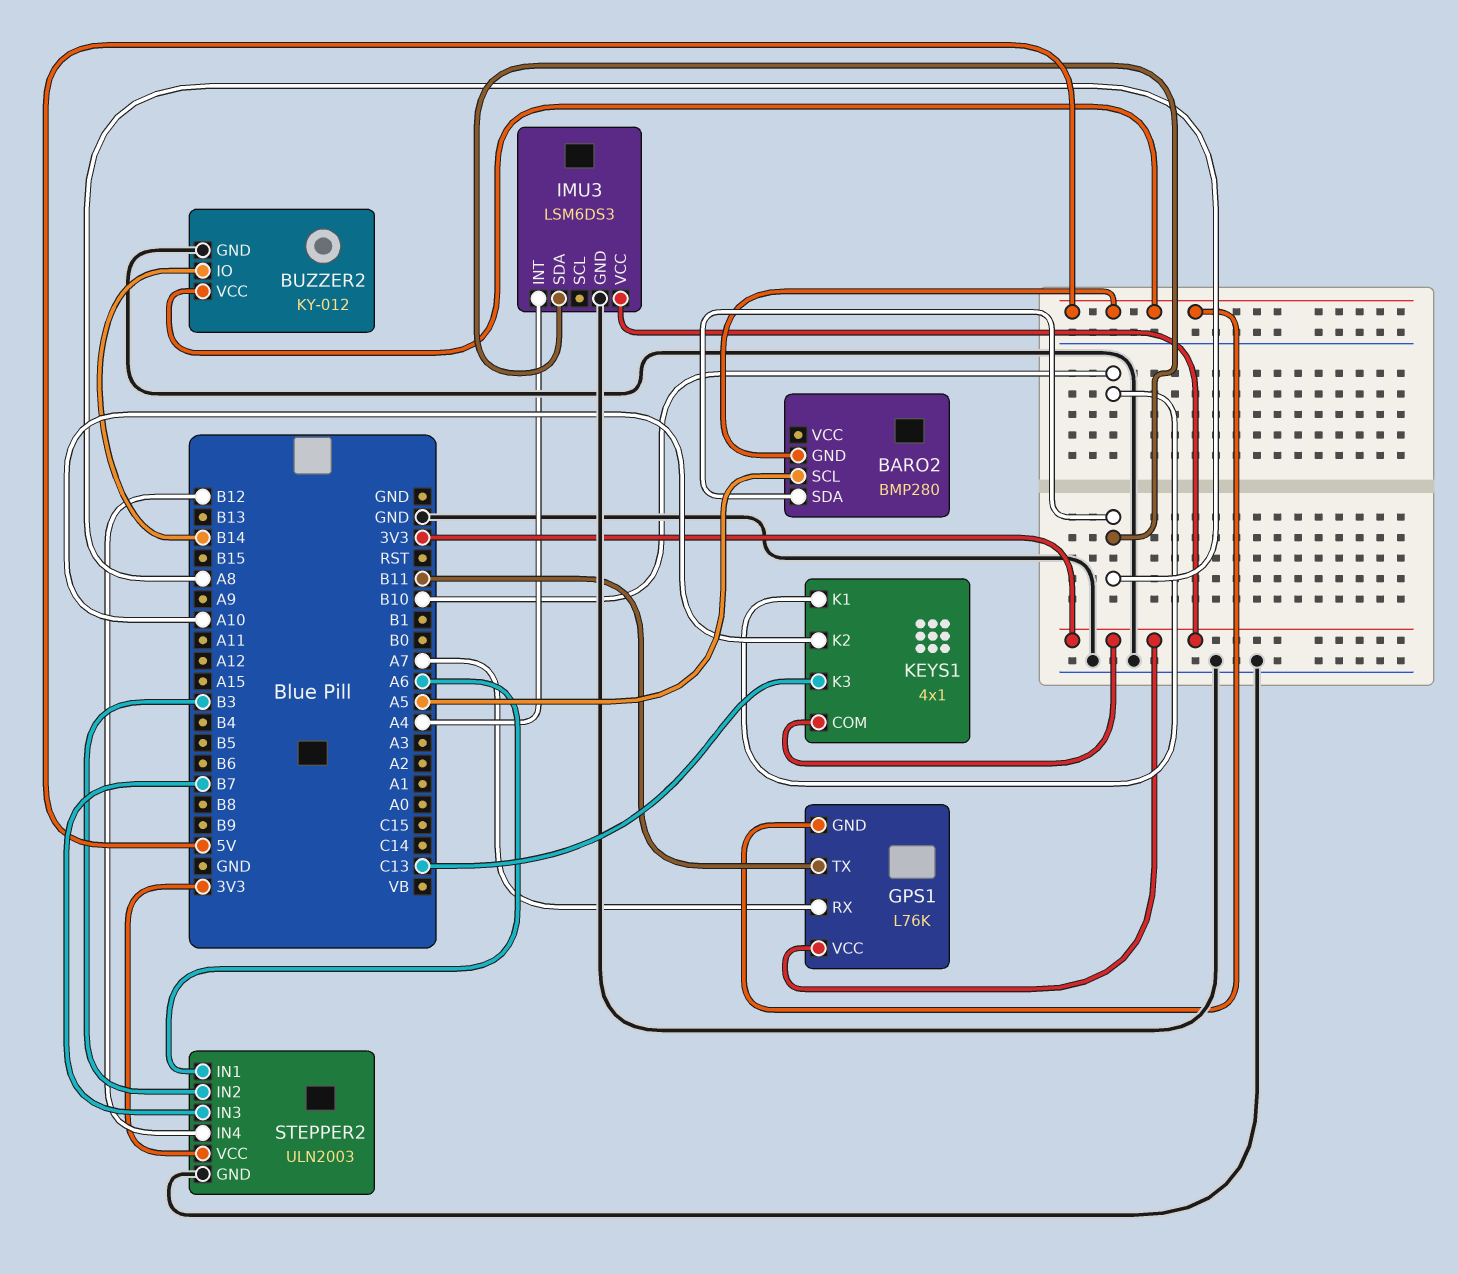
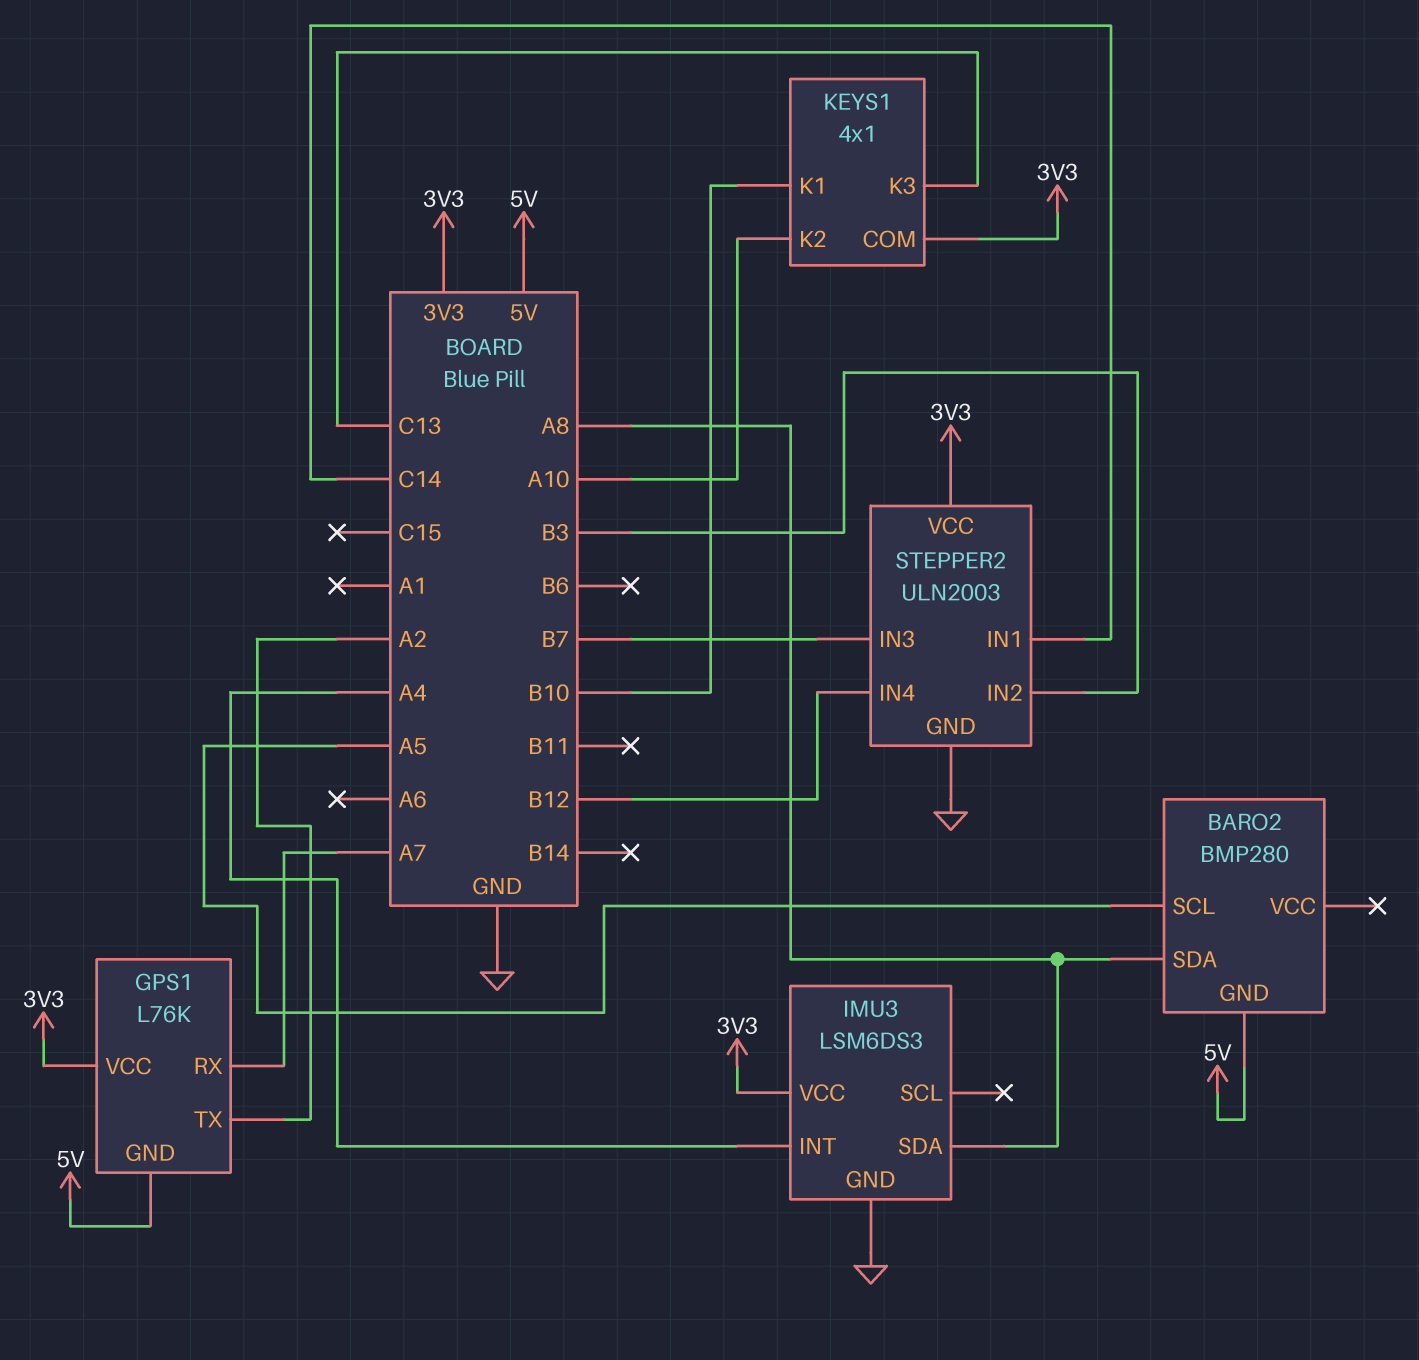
BUZZER2: KY-012 -> none
BUZZER2 pin GND: GND -> none
BUZZER2 pin IO: B14 -> none
BUZZER2 pin VCC: 5V -> none
GPS1 pin TX: B11 -> A2
STEPPER2 pin IN1: A6 -> C14

